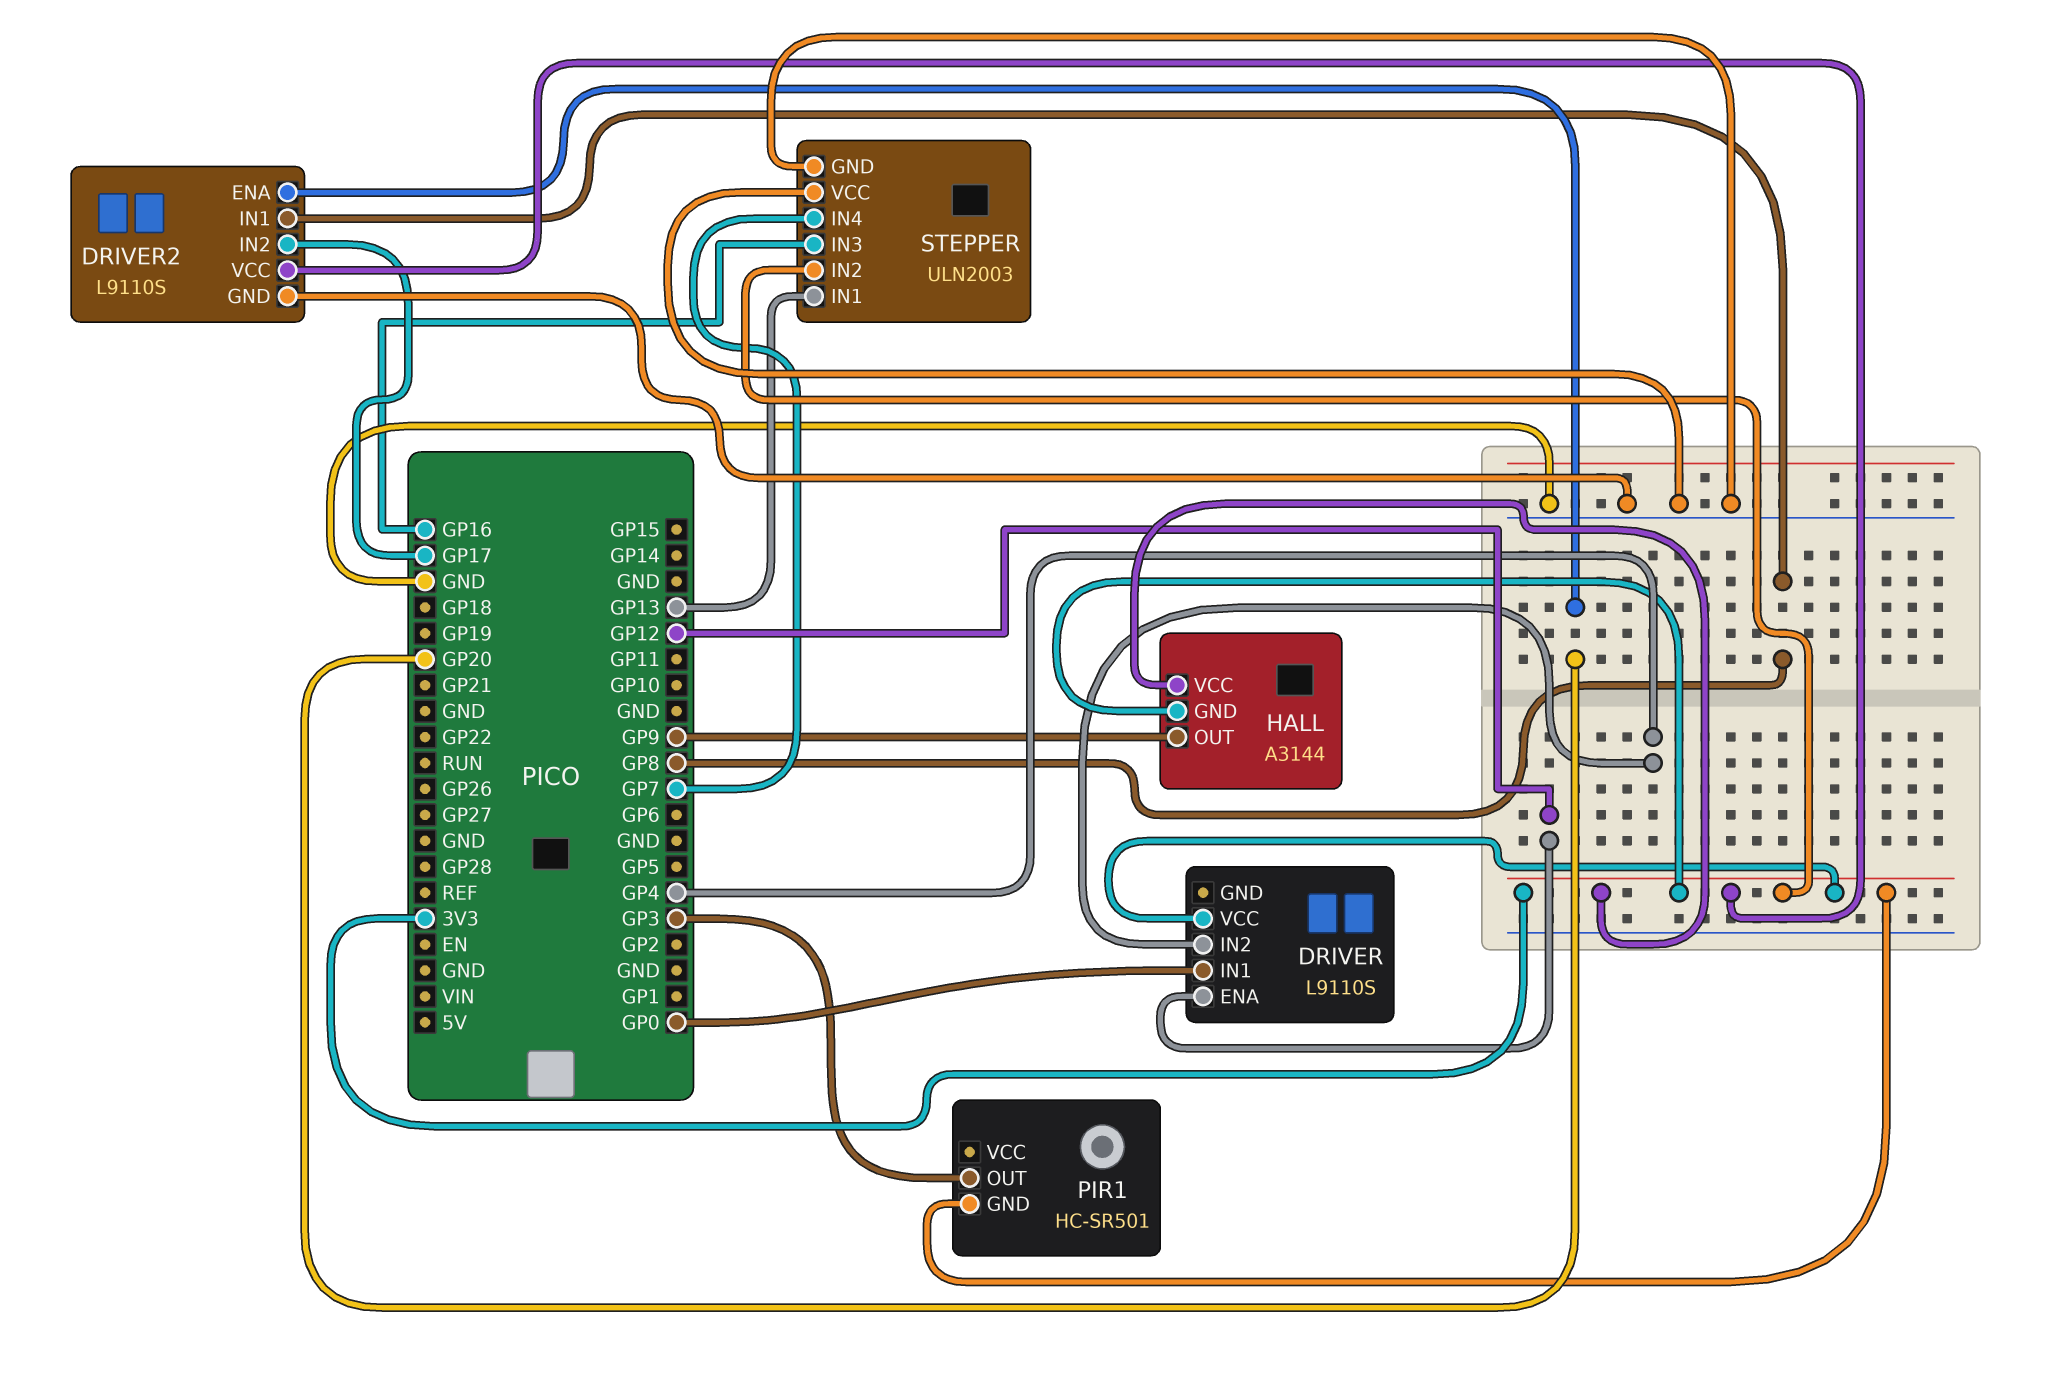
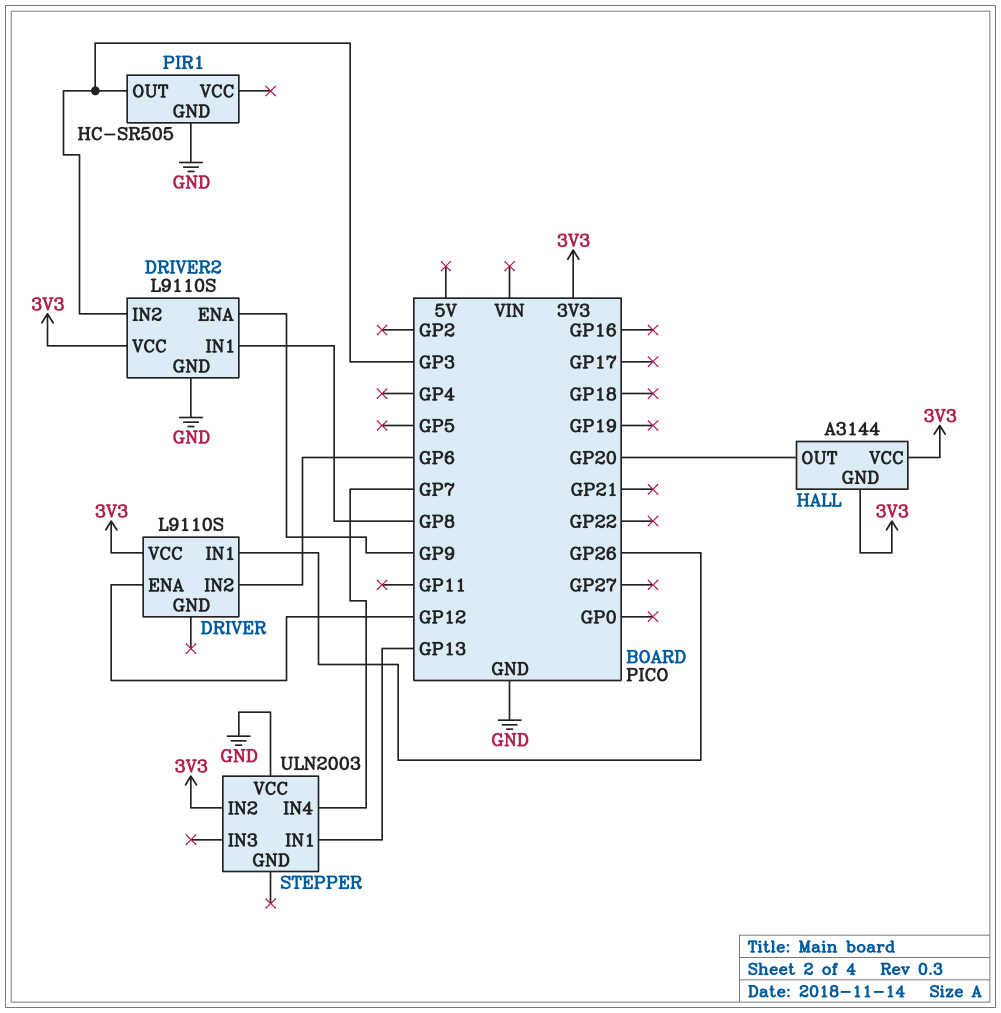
DRIVER pin IN1: GP0 -> GP26
DRIVER pin IN2: GP4 -> GP6
DRIVER2 pin ENA: GP20 -> GP9
DRIVER2 pin IN2: GP17 -> GP3
HALL pin OUT: GP9 -> GP20
PIR1: HC-SR501 -> HC-SR505
PIR1 pin GND: 3V3 -> GND
STEPPER pin GND: GND -> none
STEPPER pin IN3: GP16 -> none

